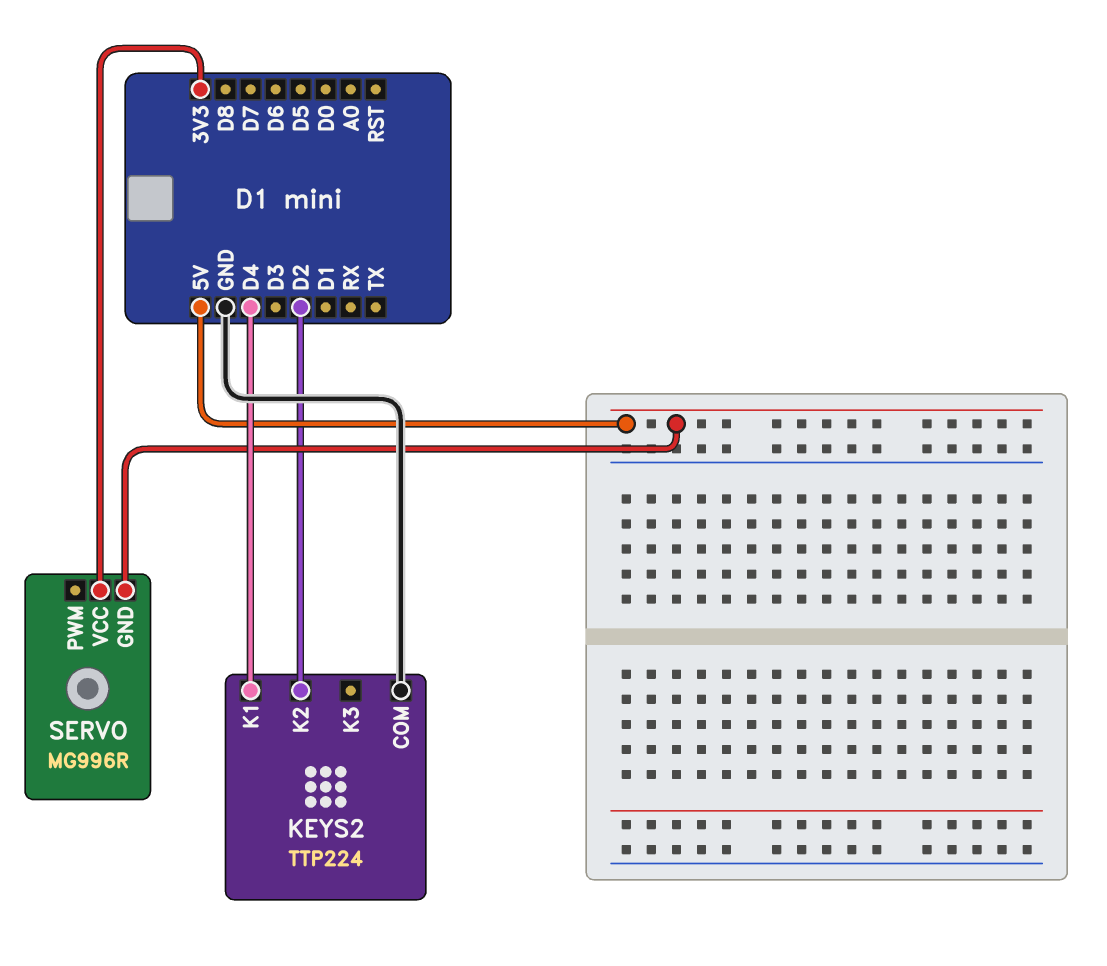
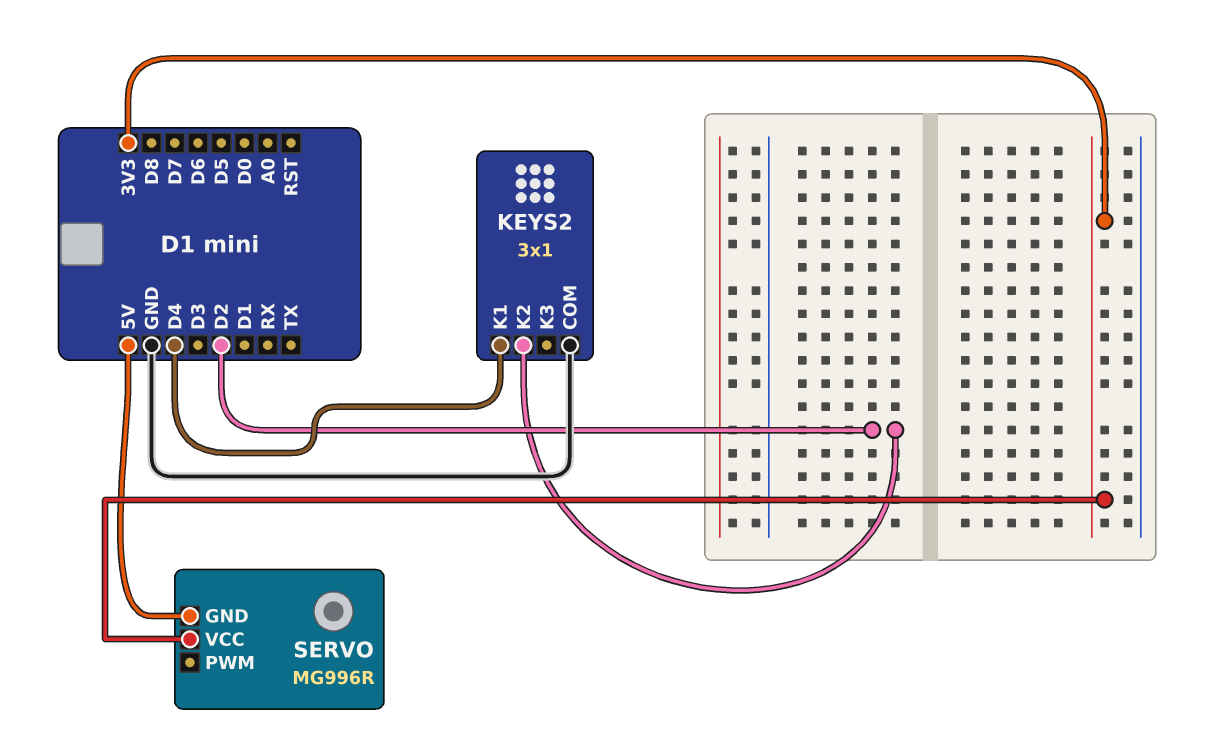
KEYS2: TTP224 -> 3x1

